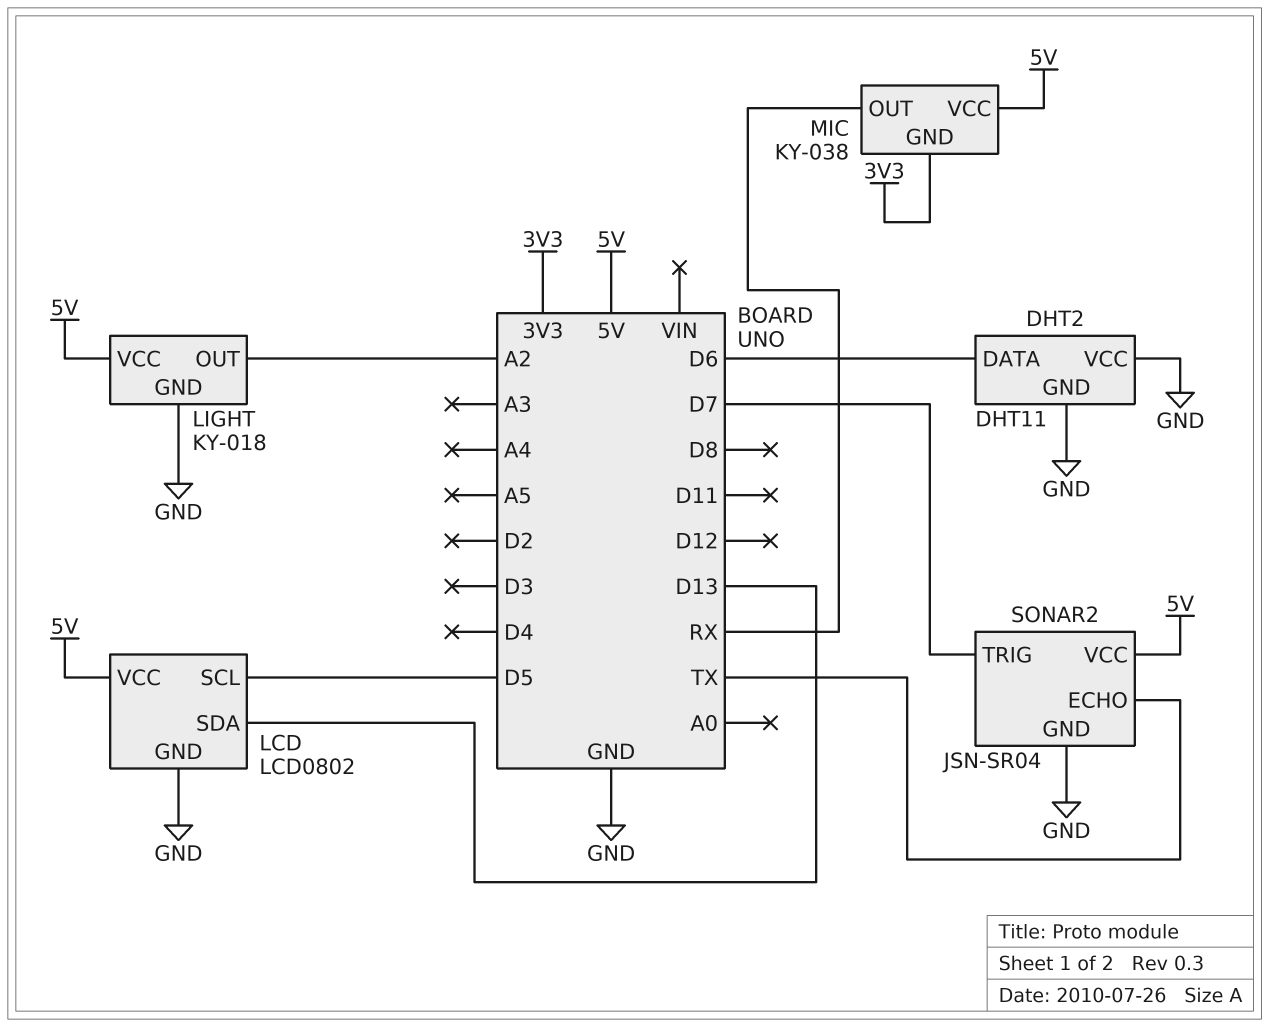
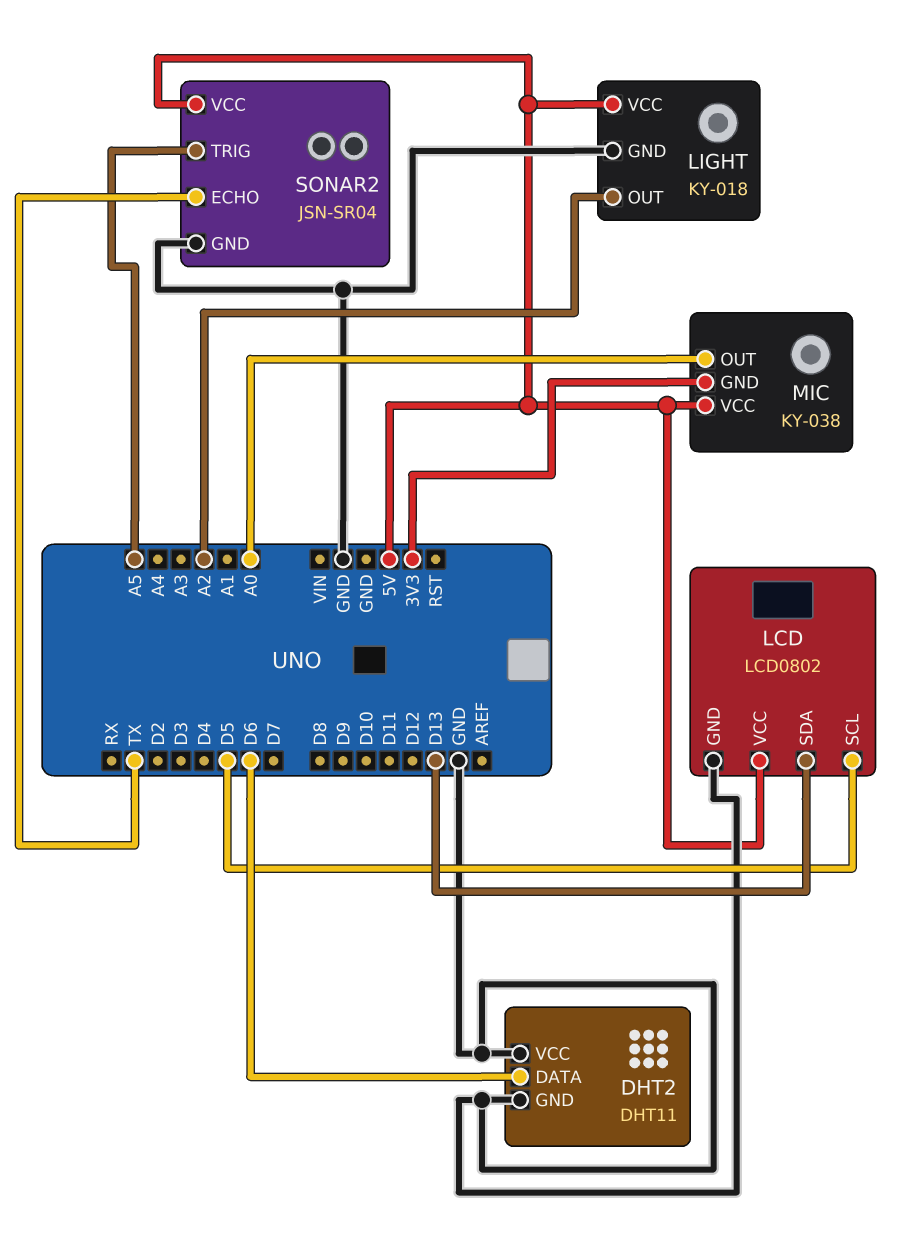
MIC pin OUT: RX -> A0
SONAR2 pin TRIG: D7 -> A5

